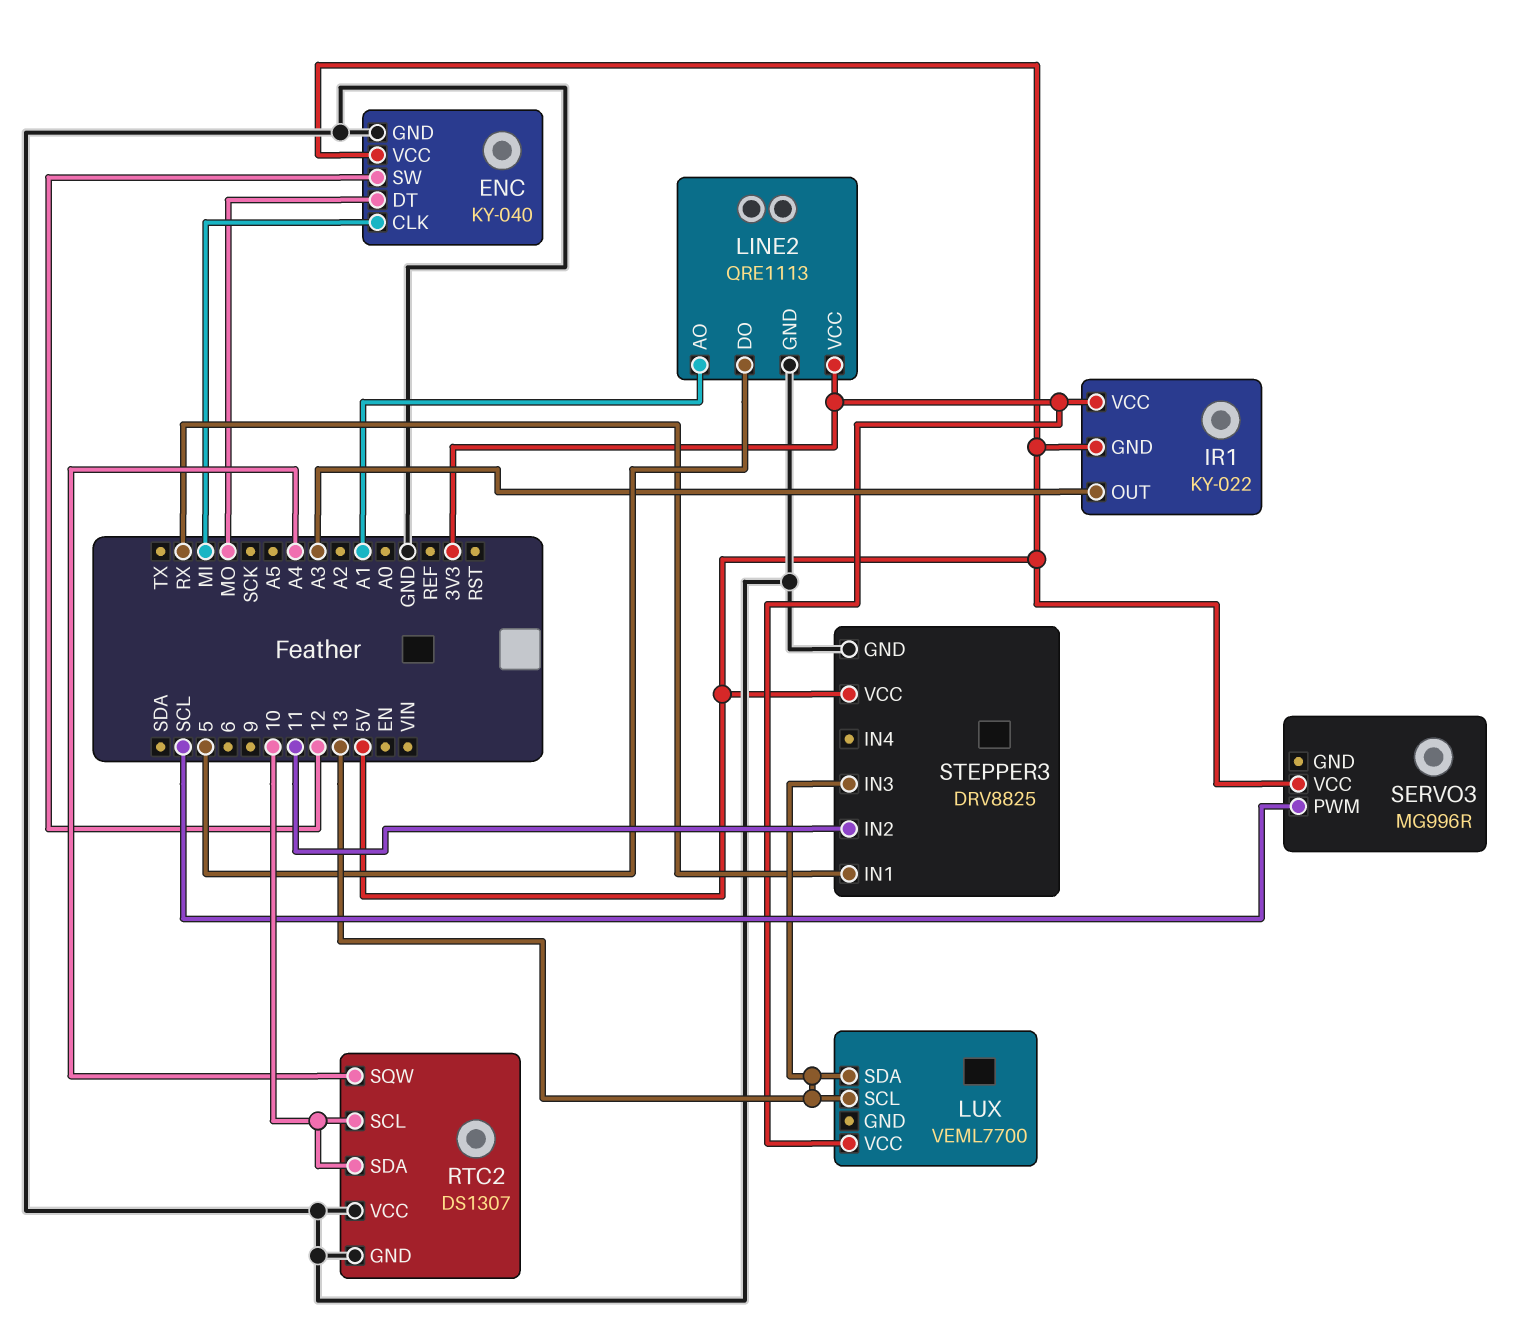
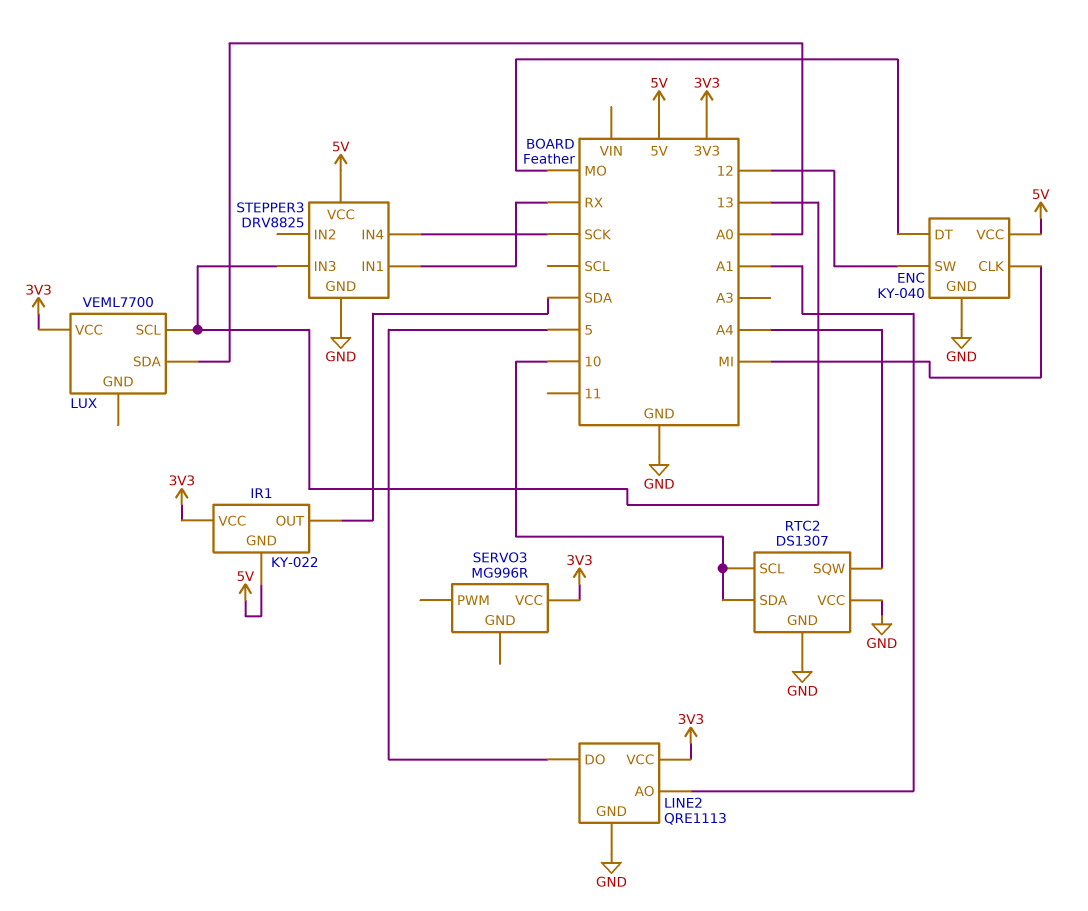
IR1 pin OUT: A3 -> SDA
LUX pin SDA: 13 -> A0
SERVO3 pin PWM: SCL -> none
SERVO3 pin VCC: 5V -> 3V3
STEPPER3 pin IN2: 11 -> none
STEPPER3 pin IN4: none -> SCK

